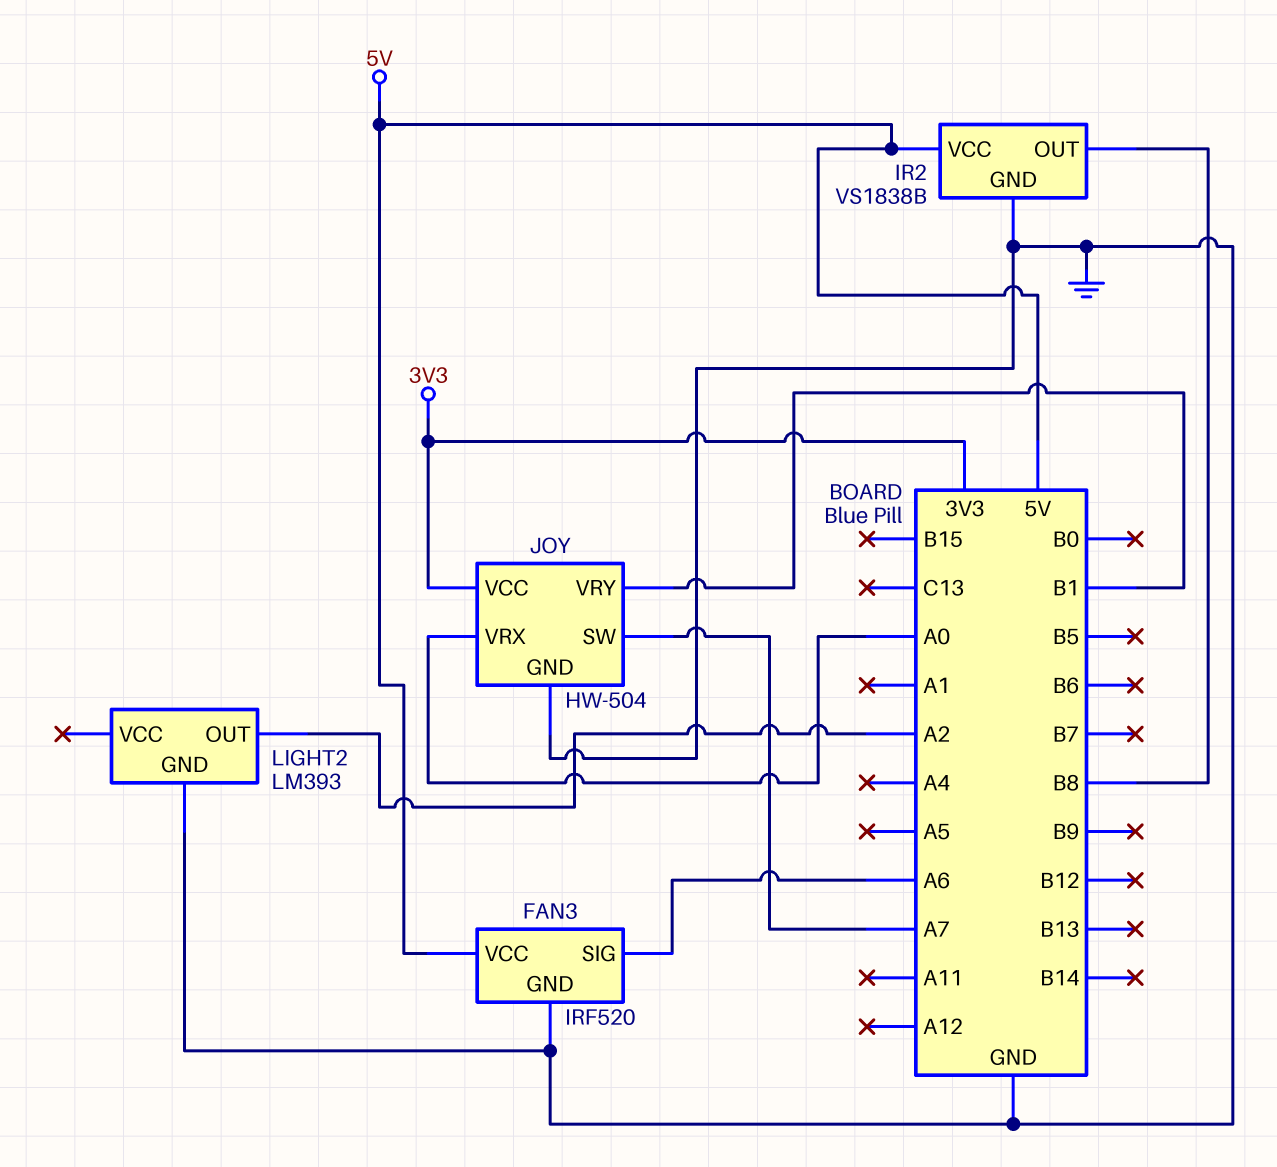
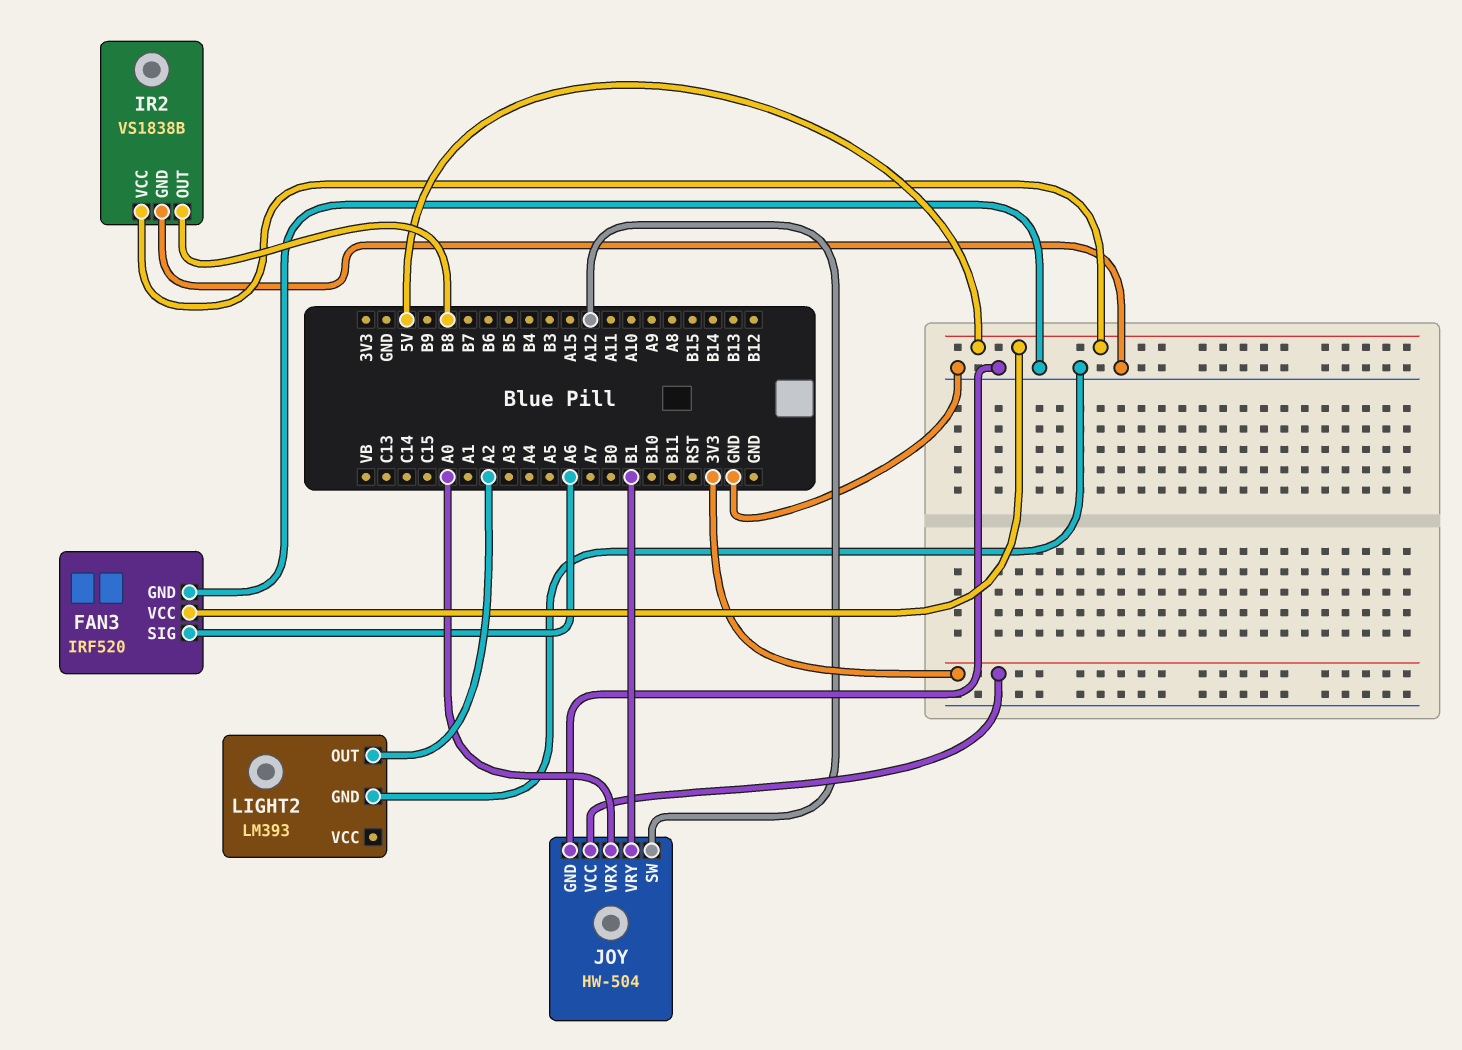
JOY pin SW: A7 -> A12

